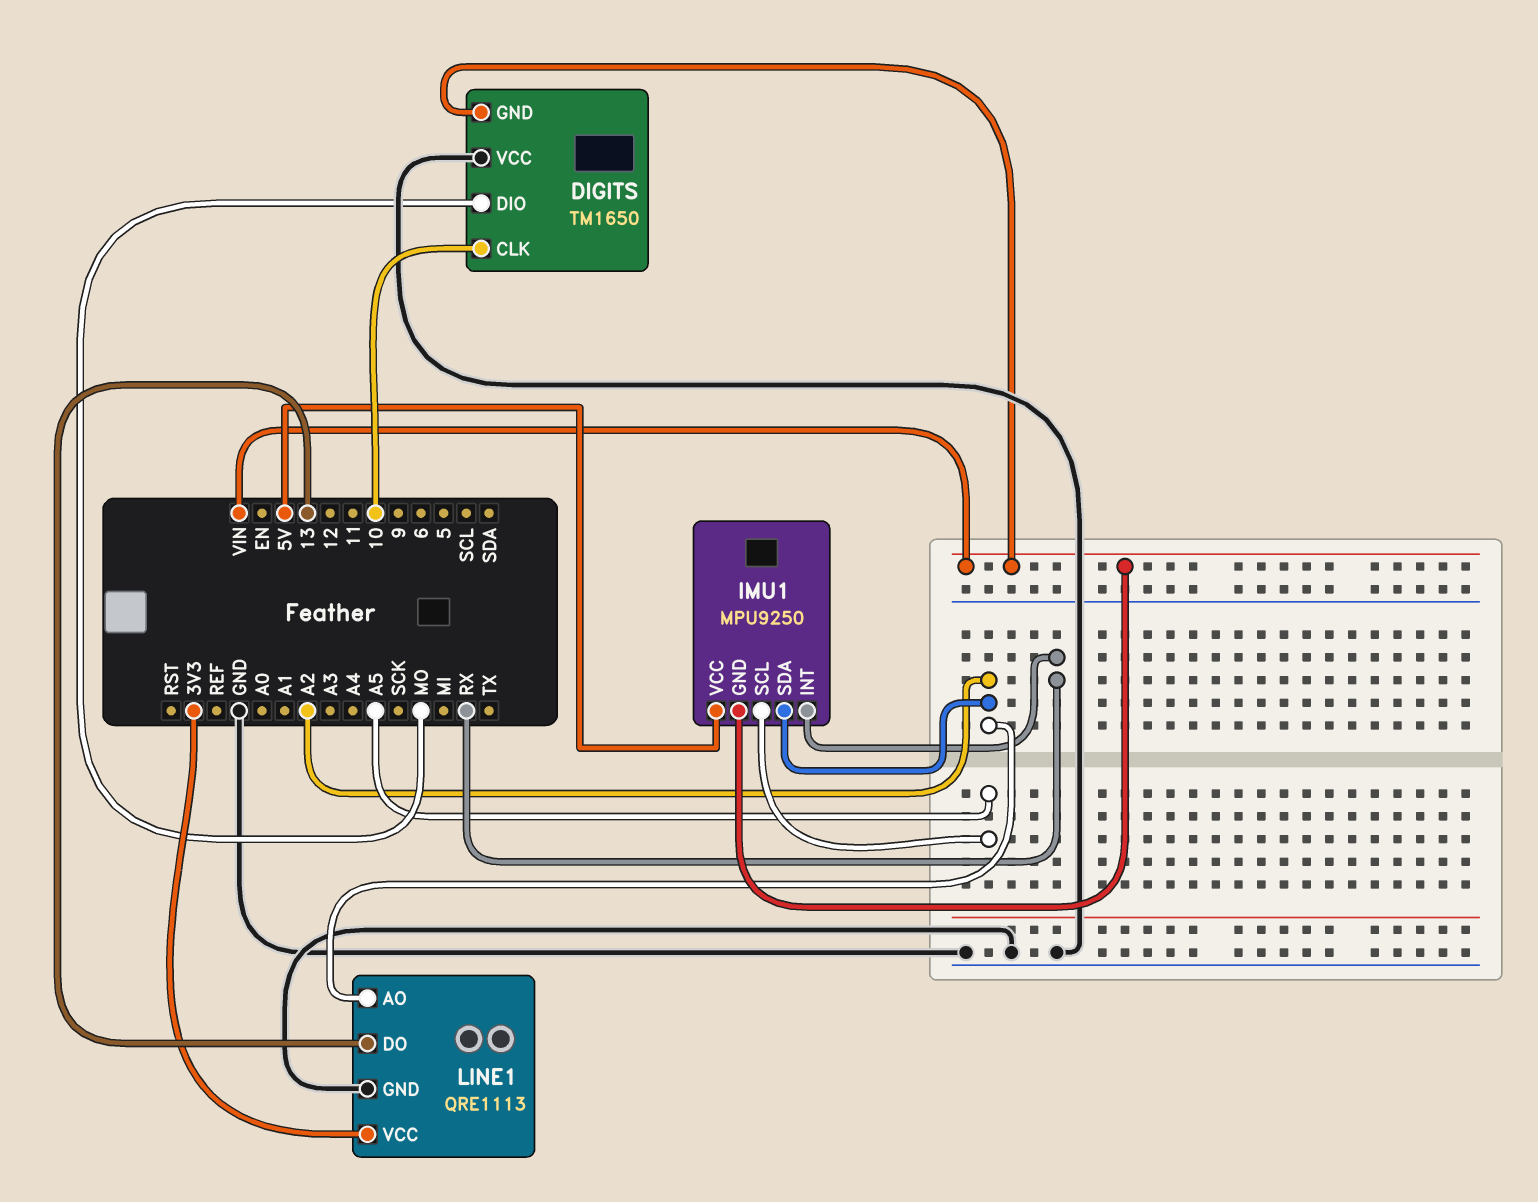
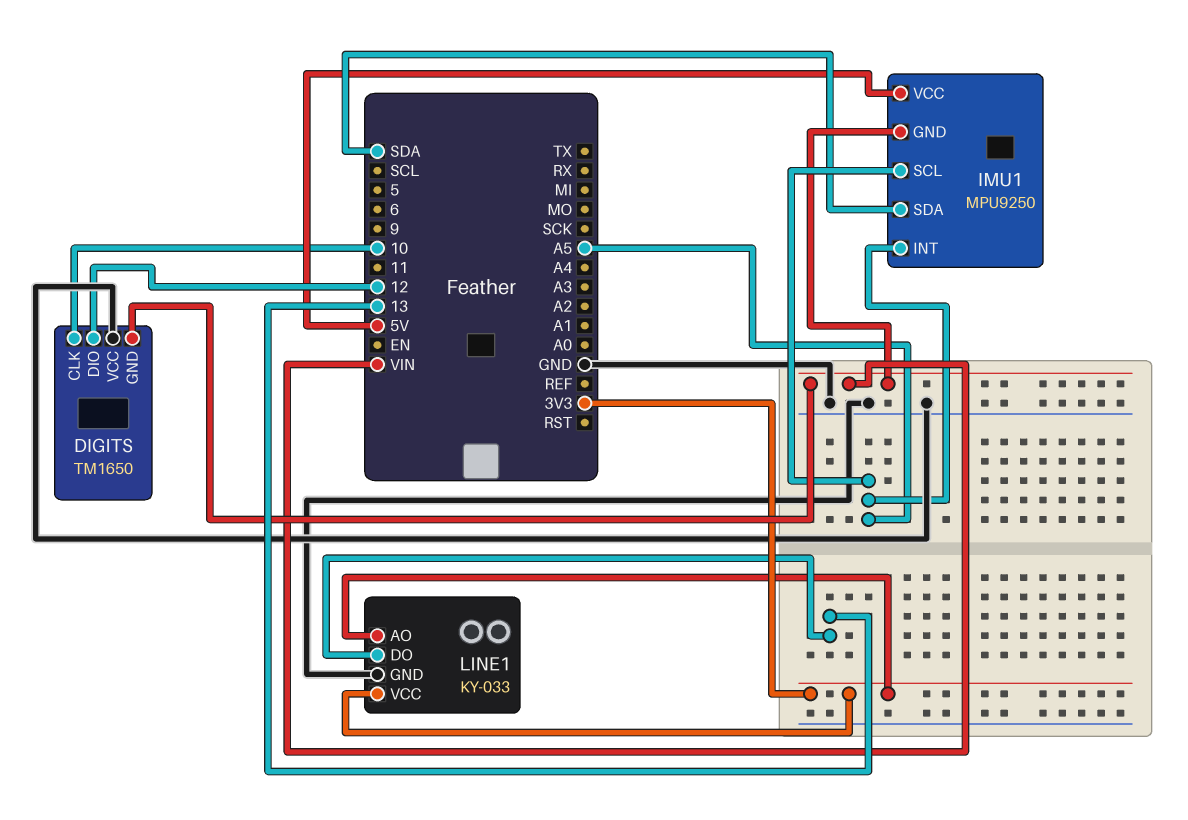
DIGITS pin DIO: MO -> 12
IMU1 pin INT: RX -> A5
IMU1 pin SDA: A2 -> SDA
LINE1: QRE1113 -> KY-033
LINE1 pin AO: A2 -> 3V3

